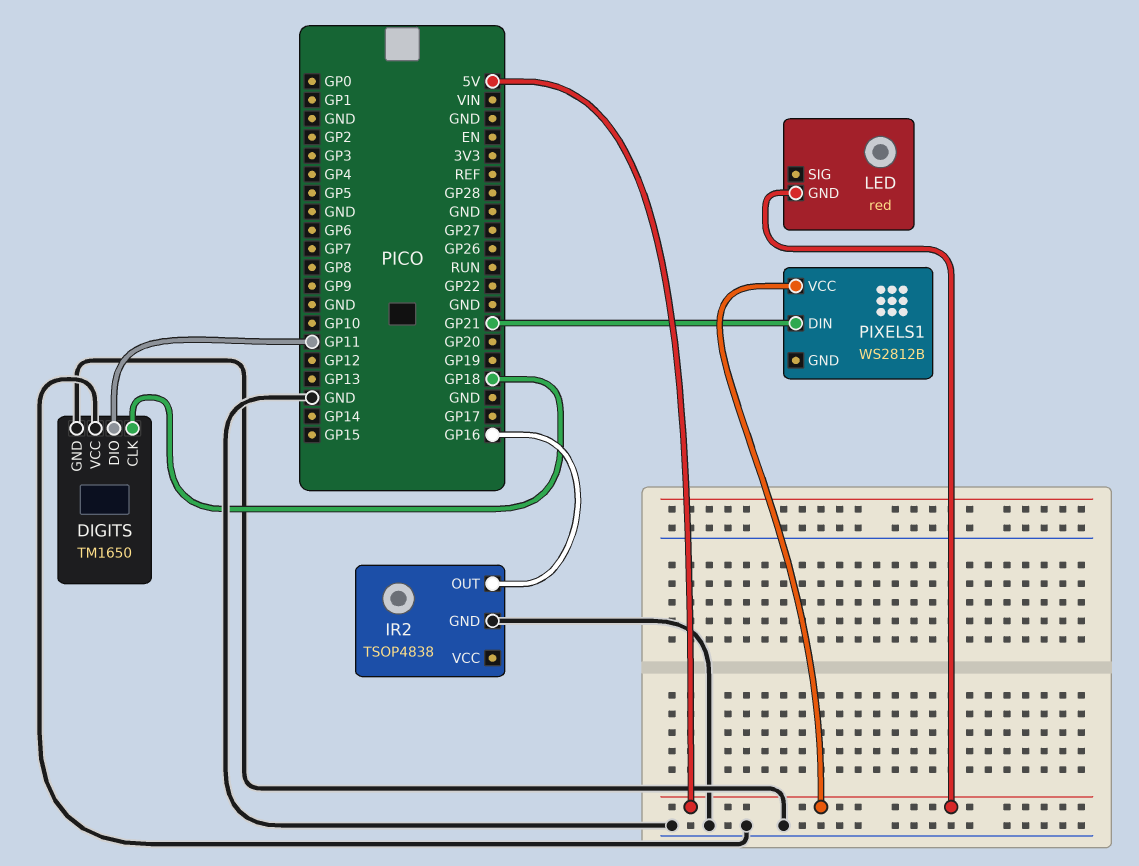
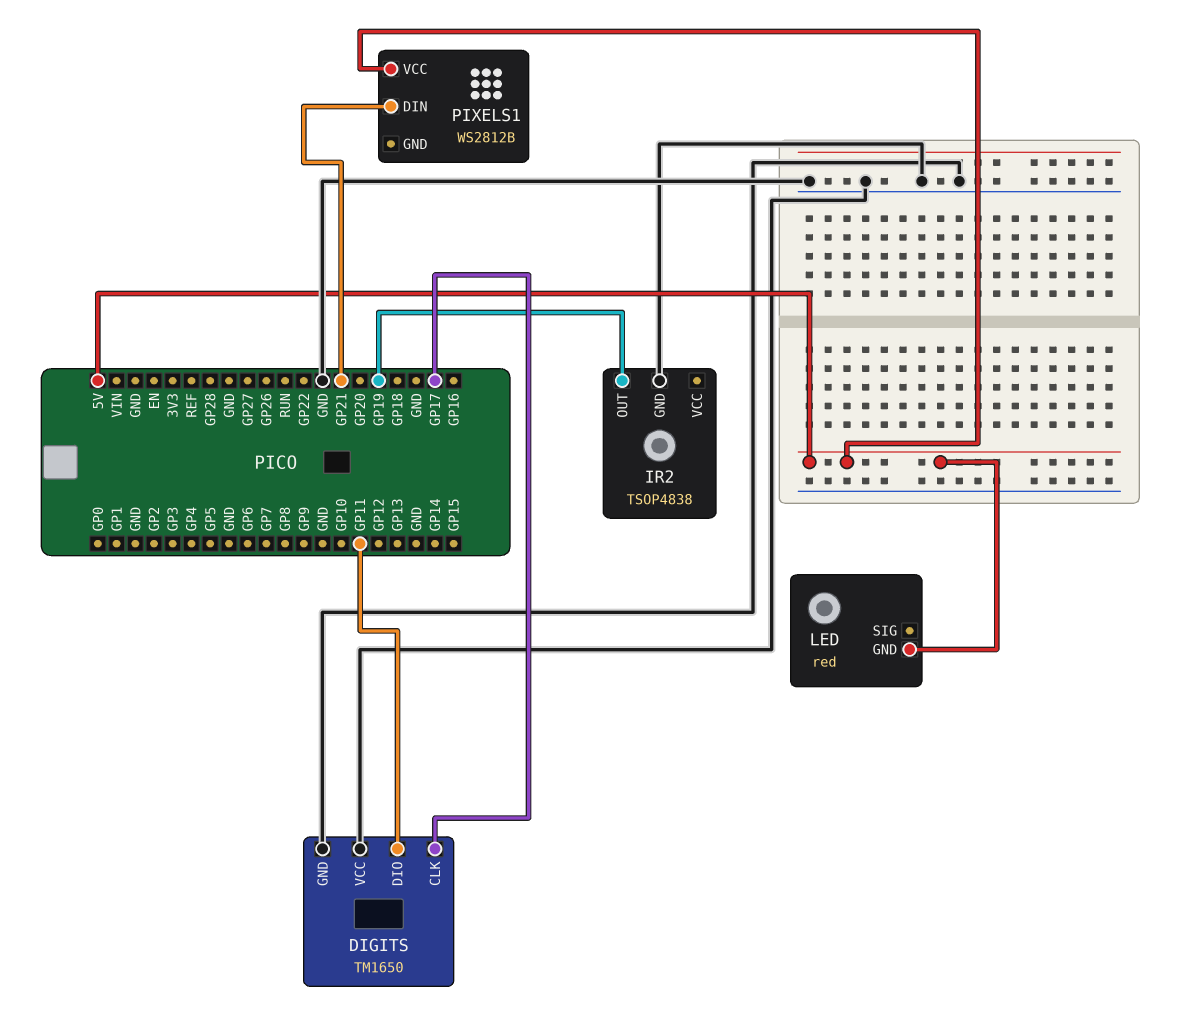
DIGITS pin CLK: GP18 -> GP17
IR2 pin OUT: GP16 -> GP19

